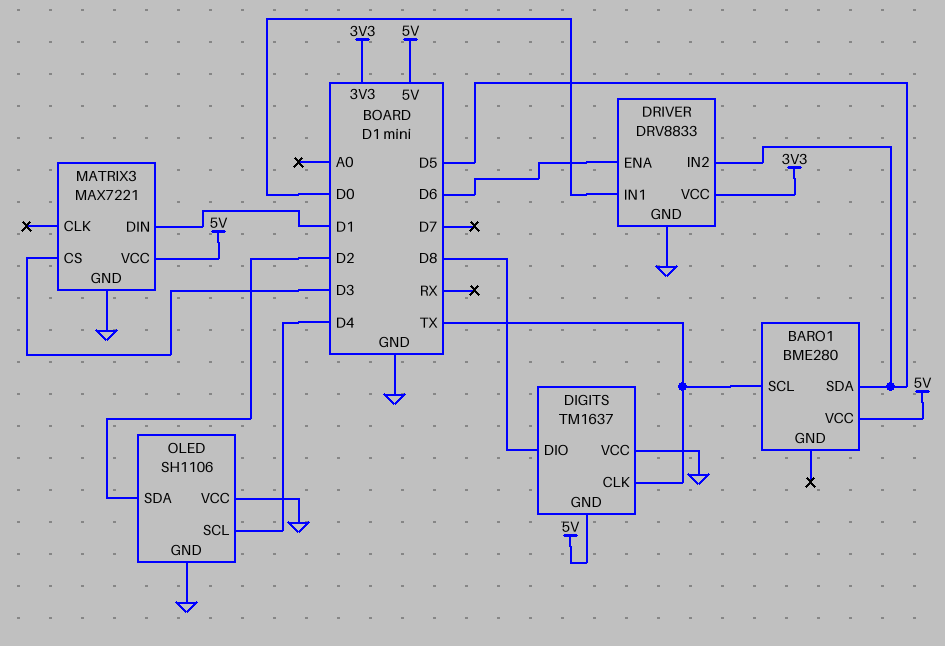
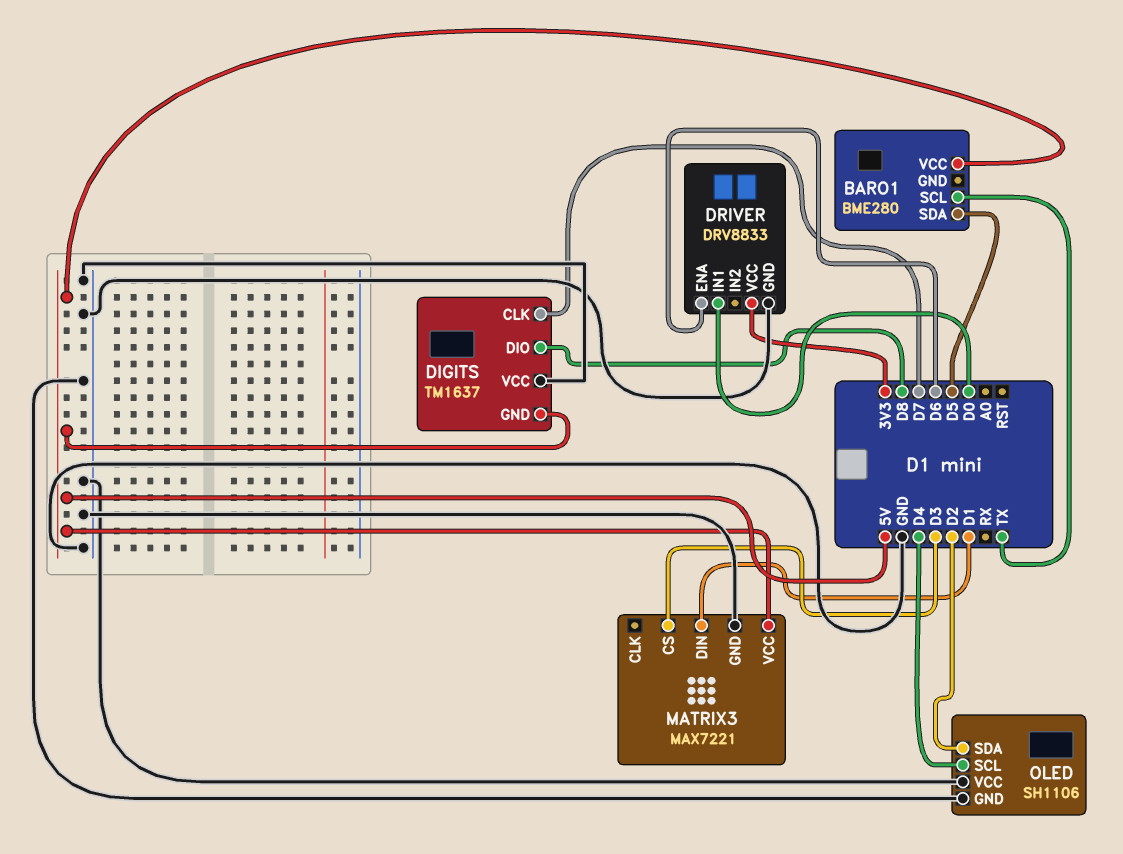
DIGITS pin CLK: TX -> D7
DRIVER pin IN2: D5 -> none

